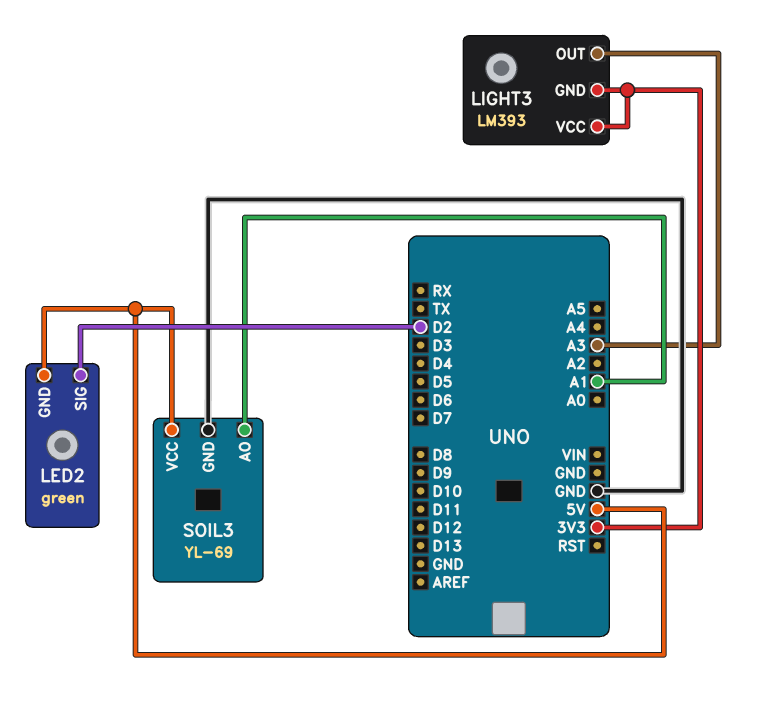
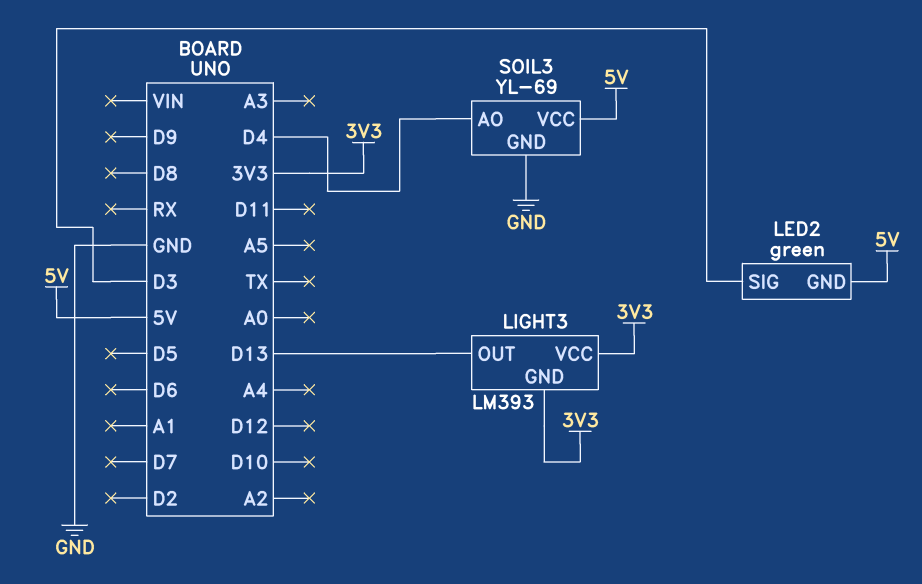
LED2 pin SIG: D2 -> D3
LIGHT3 pin OUT: A3 -> D13
SOIL3 pin AO: A1 -> D4

